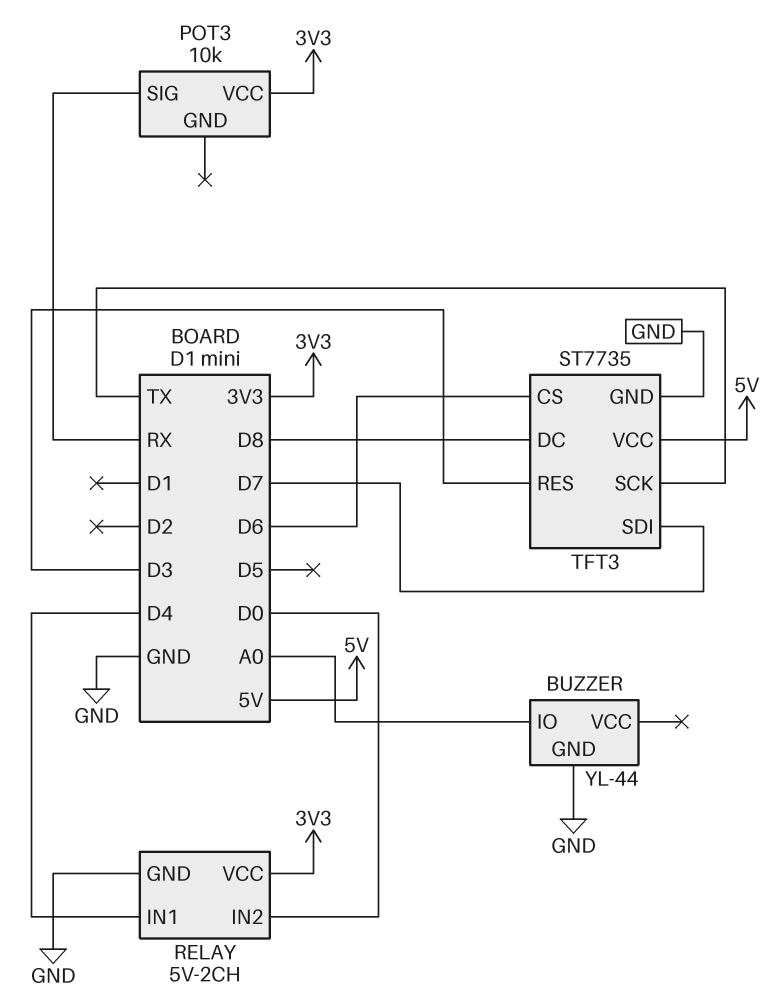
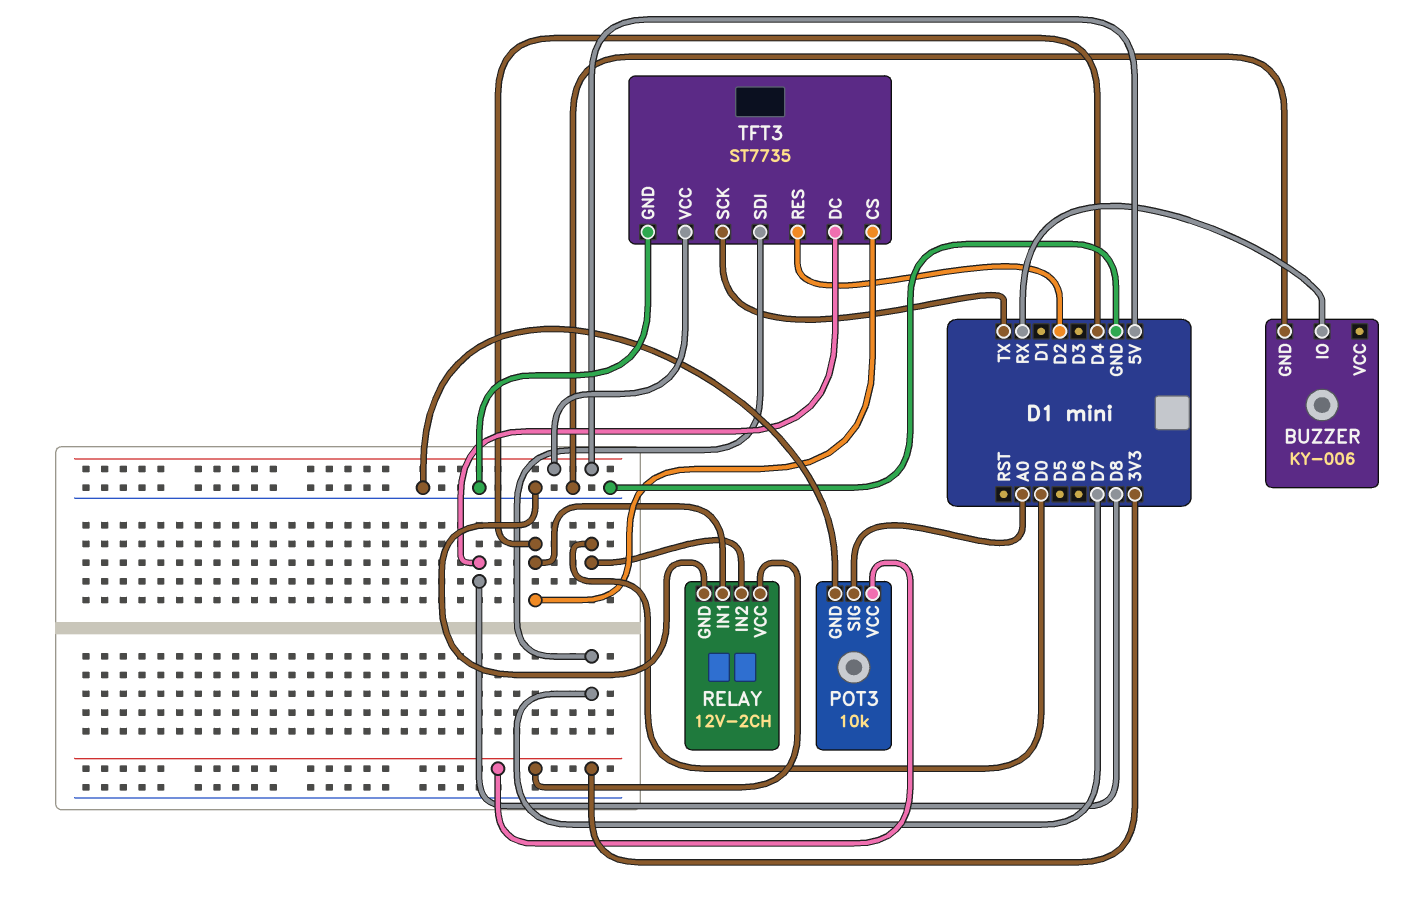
BUZZER: YL-44 -> KY-006
BUZZER pin IO: A0 -> RX
POT3 pin GND: none -> GND
POT3 pin SIG: RX -> A0
RELAY: 5V-2CH -> 12V-2CH
TFT3 pin CS: D6 -> D4
TFT3 pin RES: D3 -> D2

